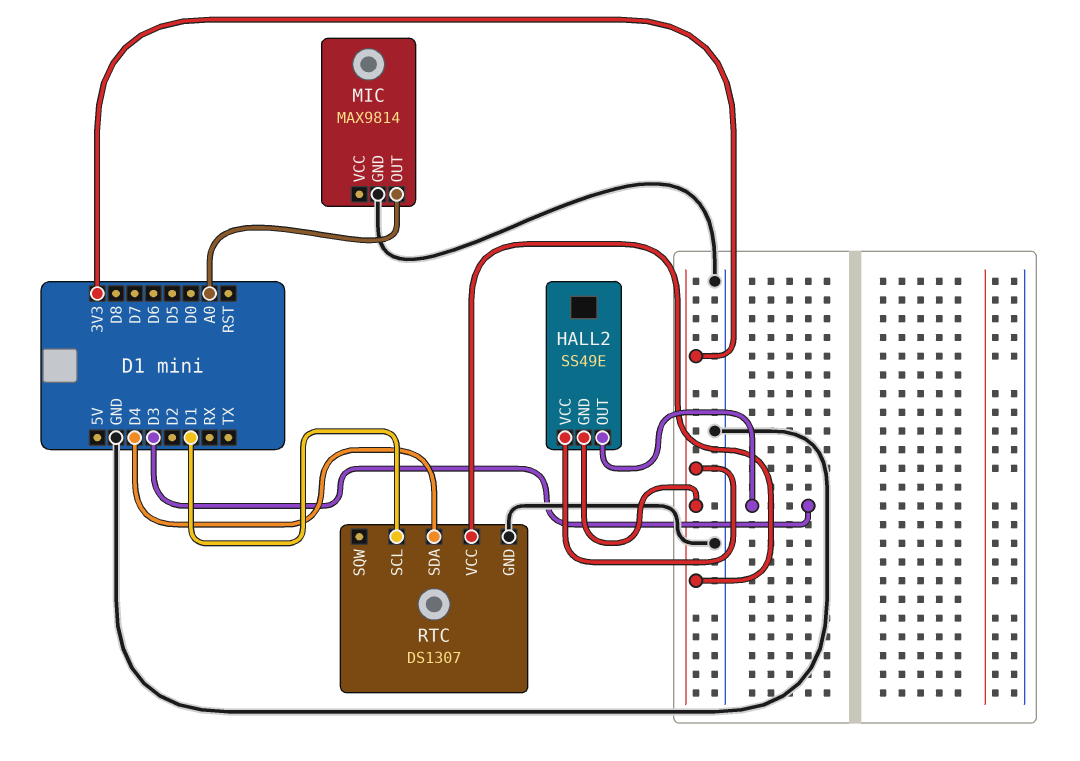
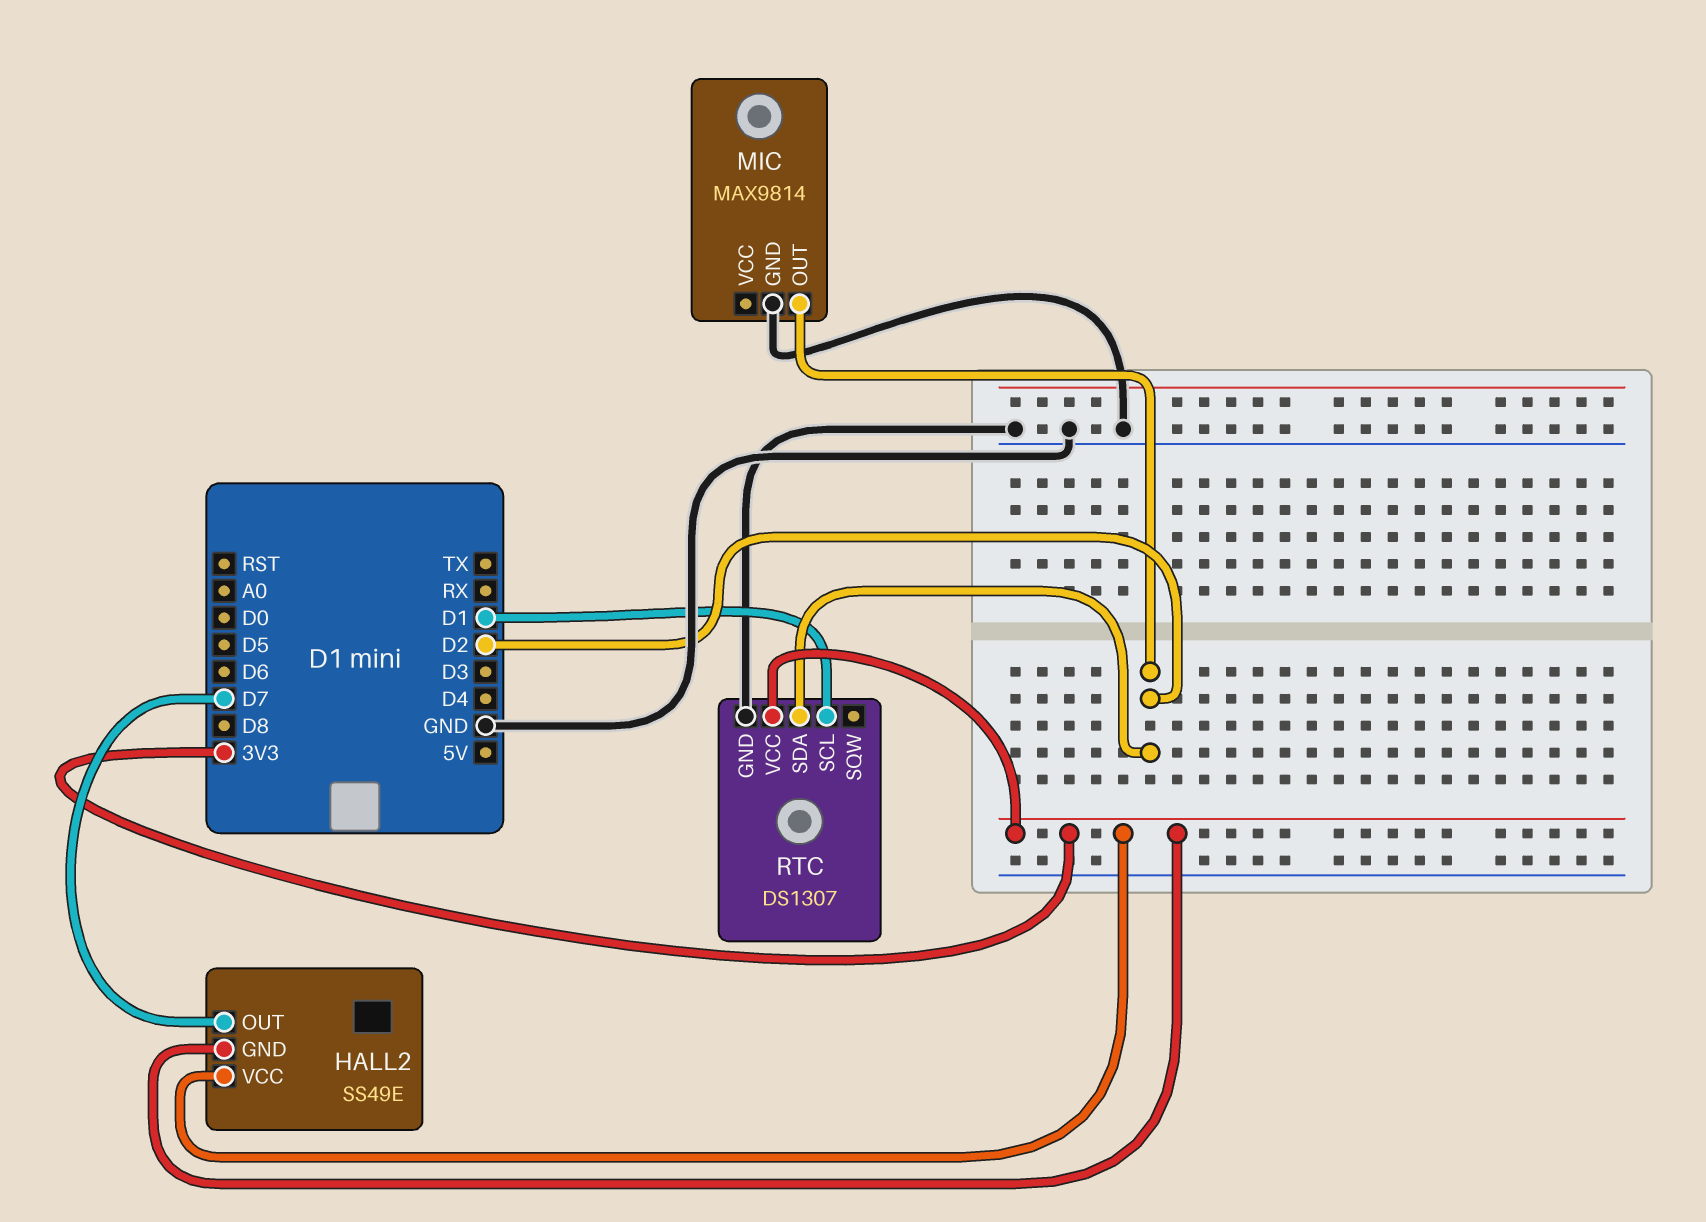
HALL2 pin OUT: D3 -> D7
MIC pin OUT: A0 -> D2
RTC pin SDA: D4 -> D2

